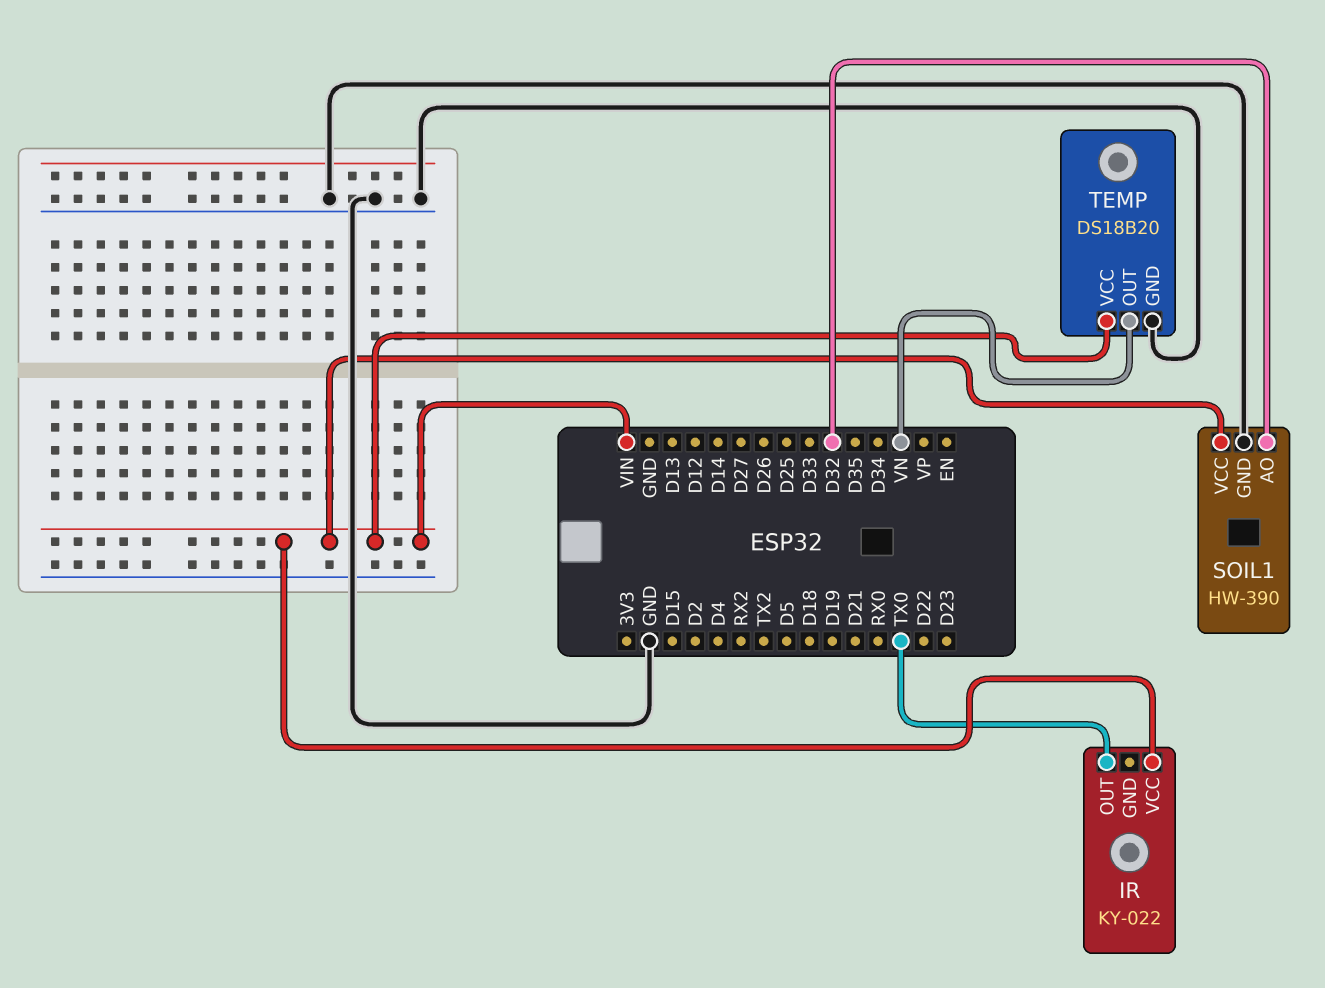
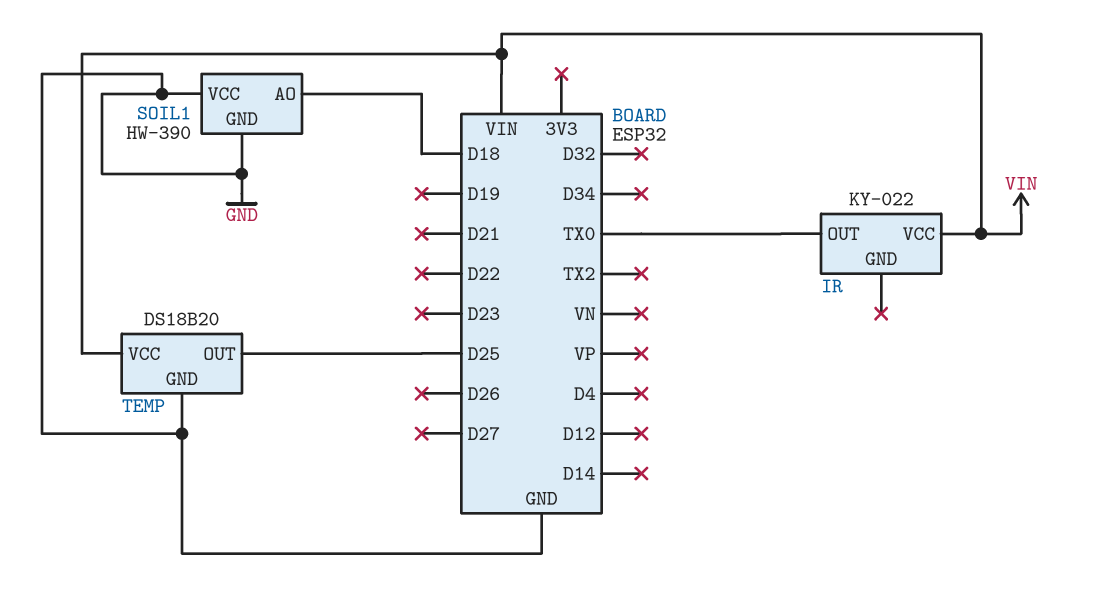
SOIL1 pin AO: D32 -> D18
SOIL1 pin VCC: VIN -> GND
TEMP pin OUT: VN -> D25

